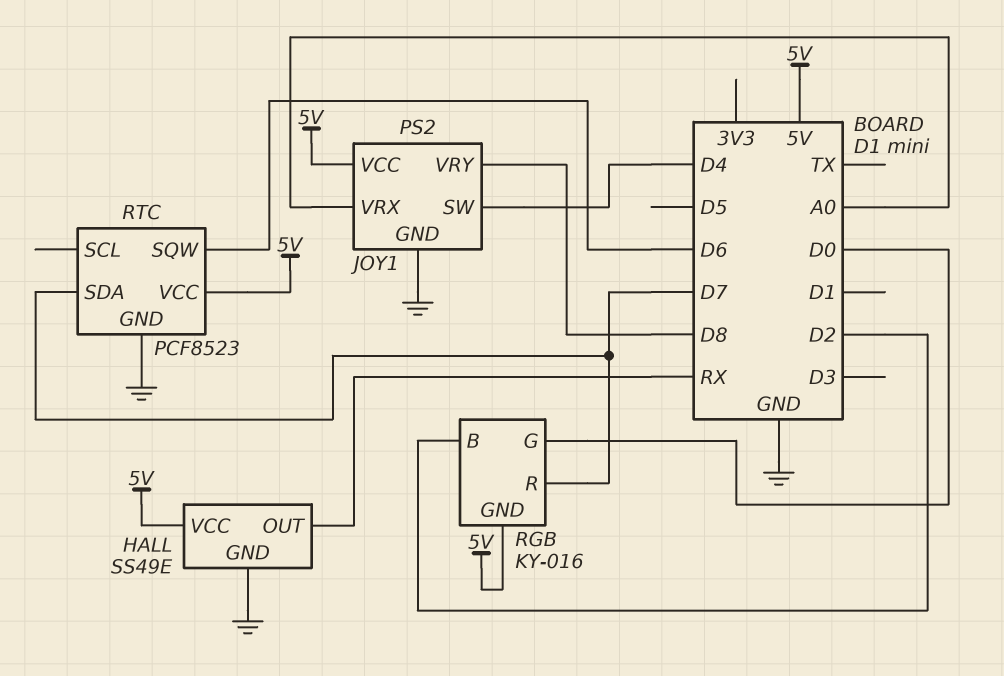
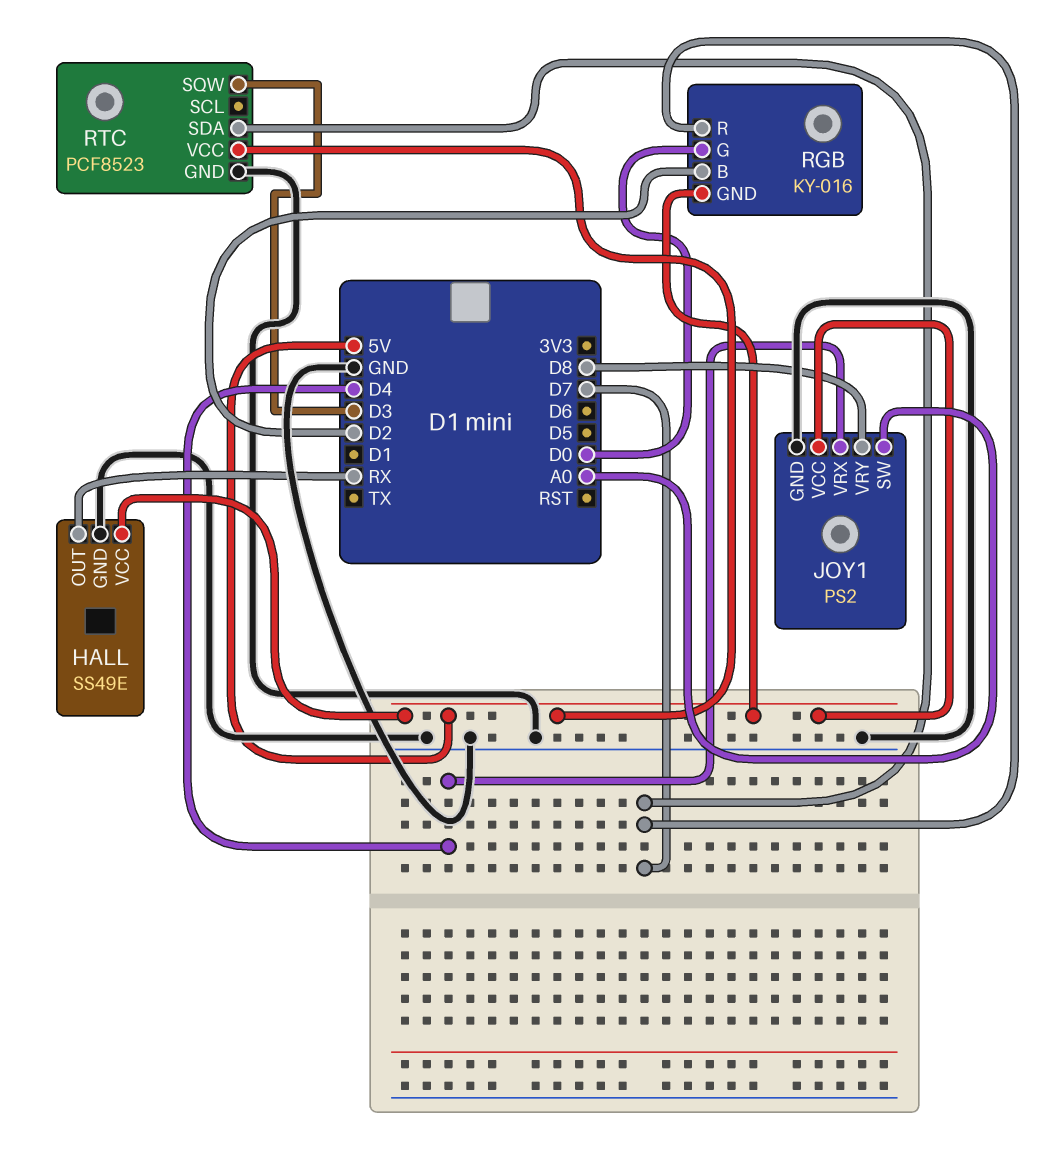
JOY1 pin SW: D4 -> A0
JOY1 pin VRX: A0 -> D4
RTC pin SQW: D6 -> D3

